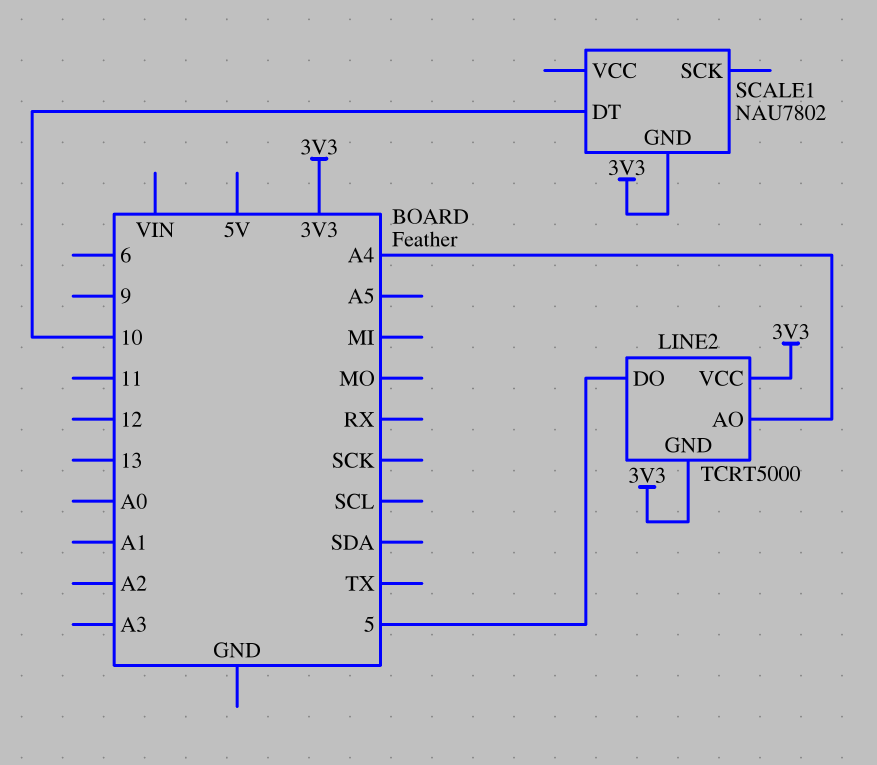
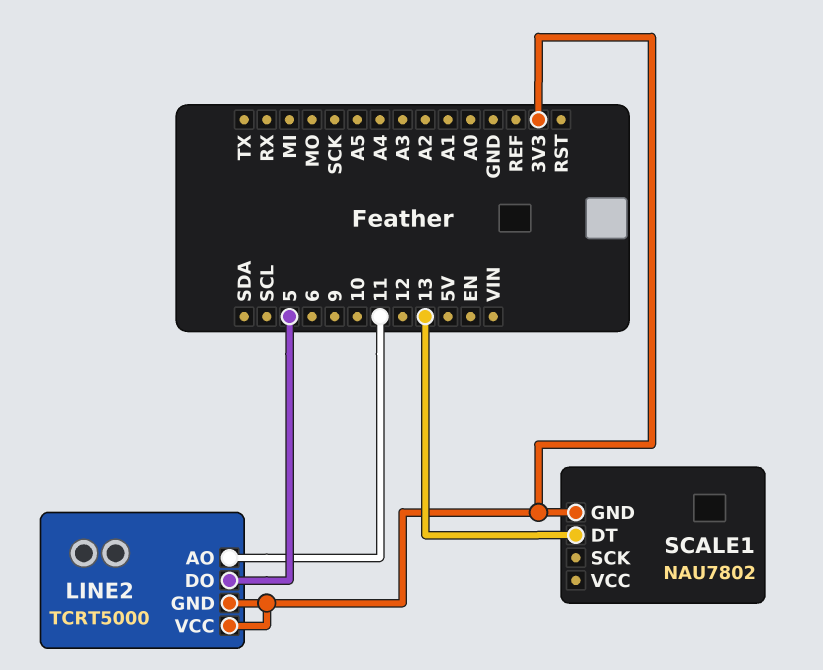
LINE2 pin AO: A4 -> 11
SCALE1 pin DT: 10 -> 13

